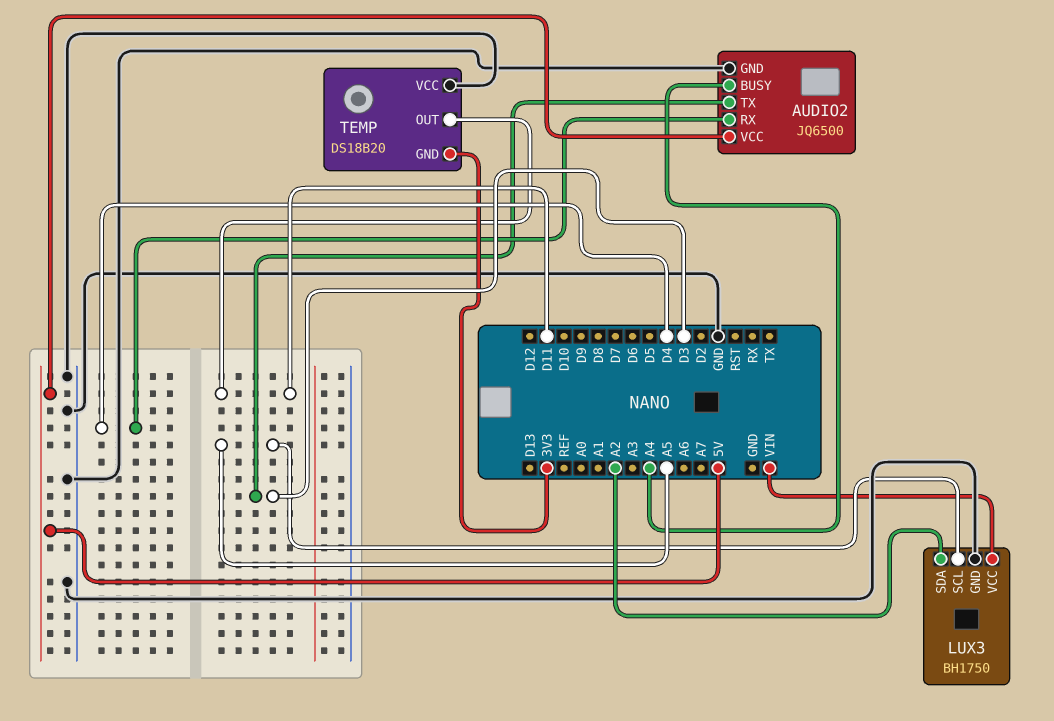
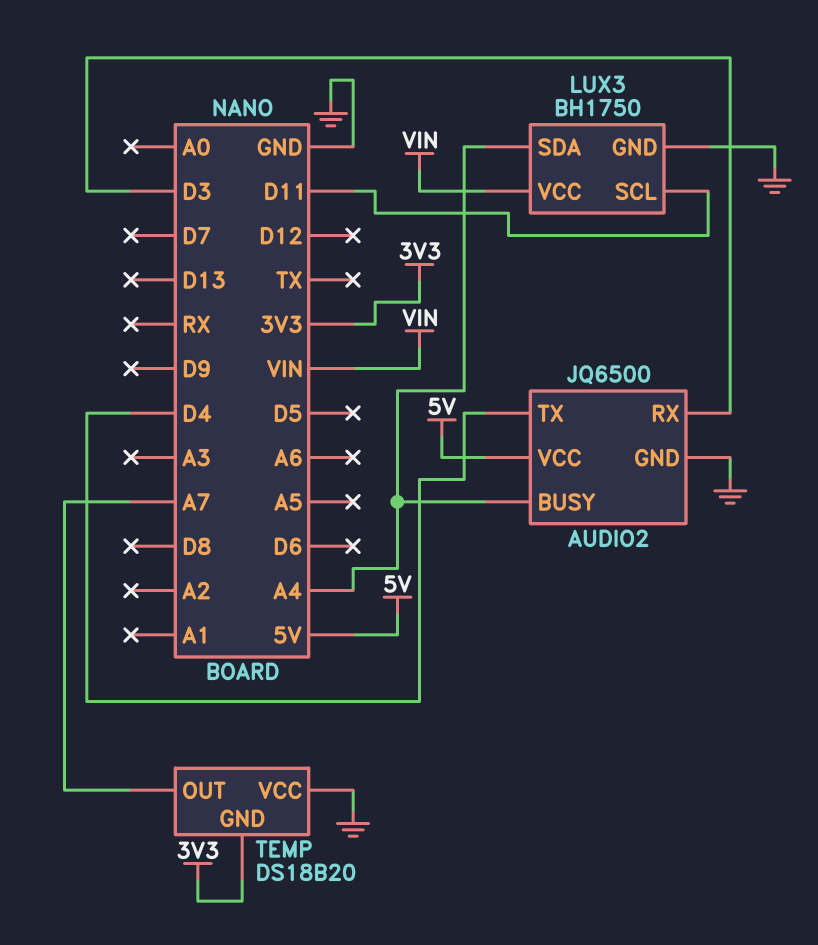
AUDIO2 pin RX: D4 -> D3
AUDIO2 pin TX: D3 -> D4
LUX3 pin SCL: A5 -> D11
LUX3 pin SDA: A2 -> A4
TEMP pin OUT: D11 -> A7

